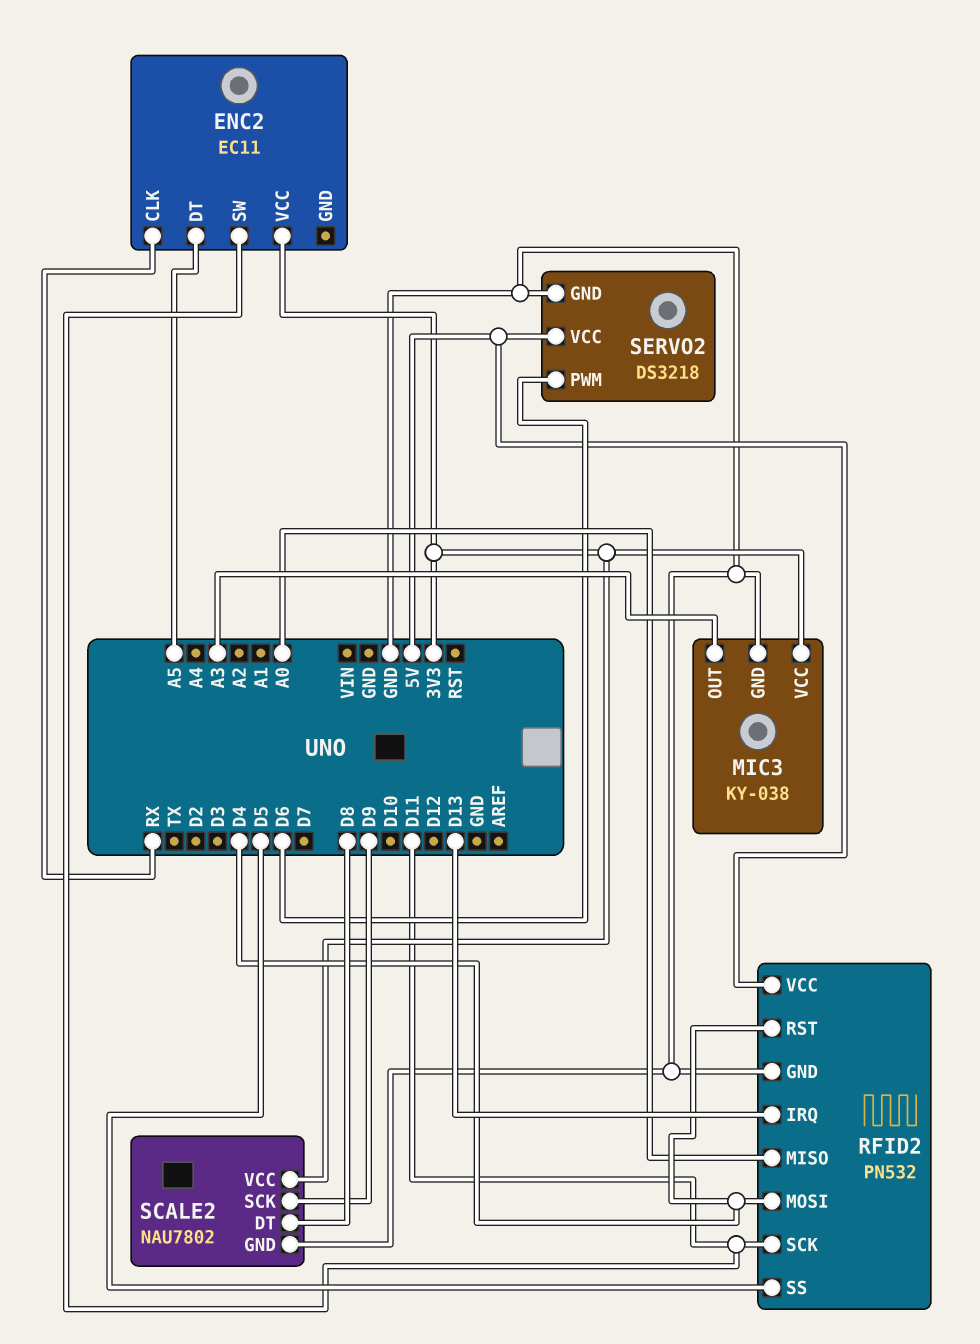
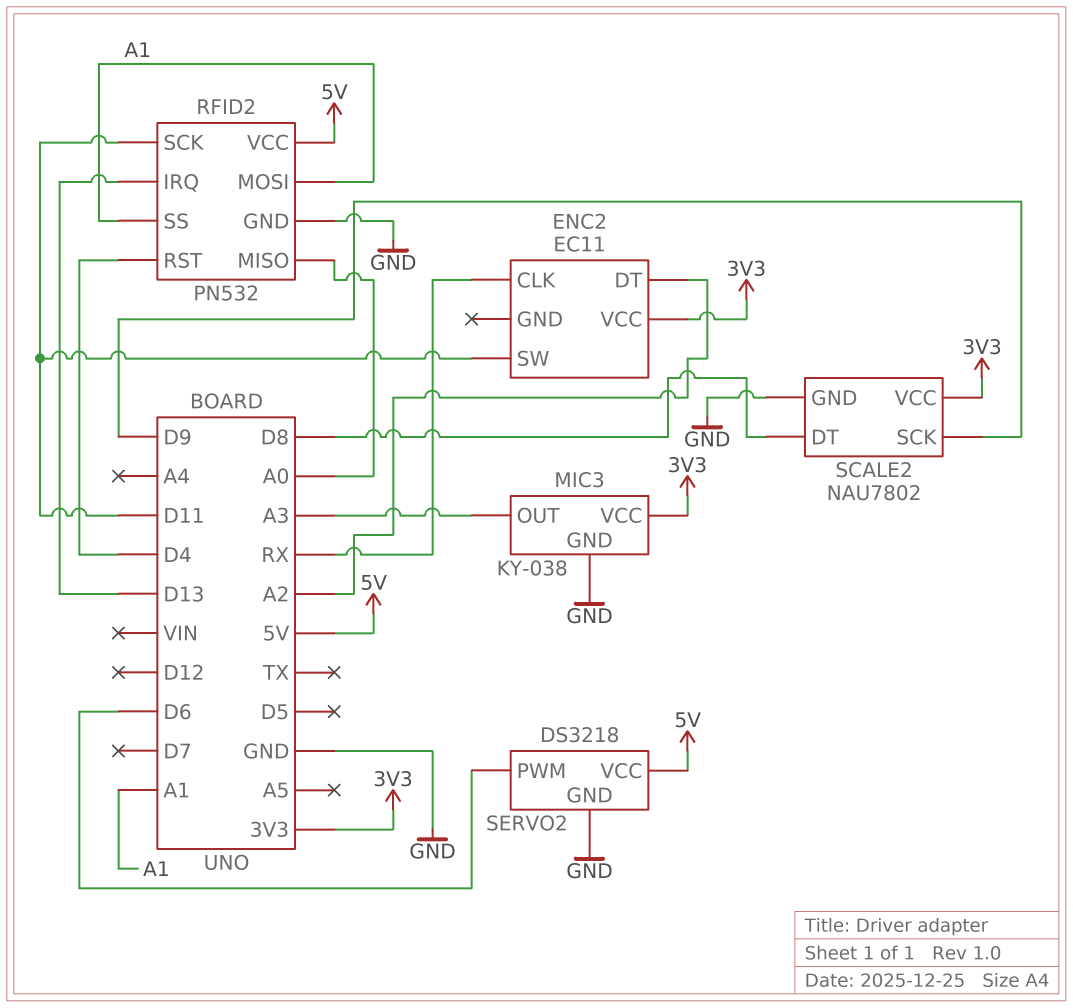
ENC2 pin DT: A5 -> A2
RFID2 pin MOSI: D4 -> A1
RFID2 pin SS: D5 -> A1

